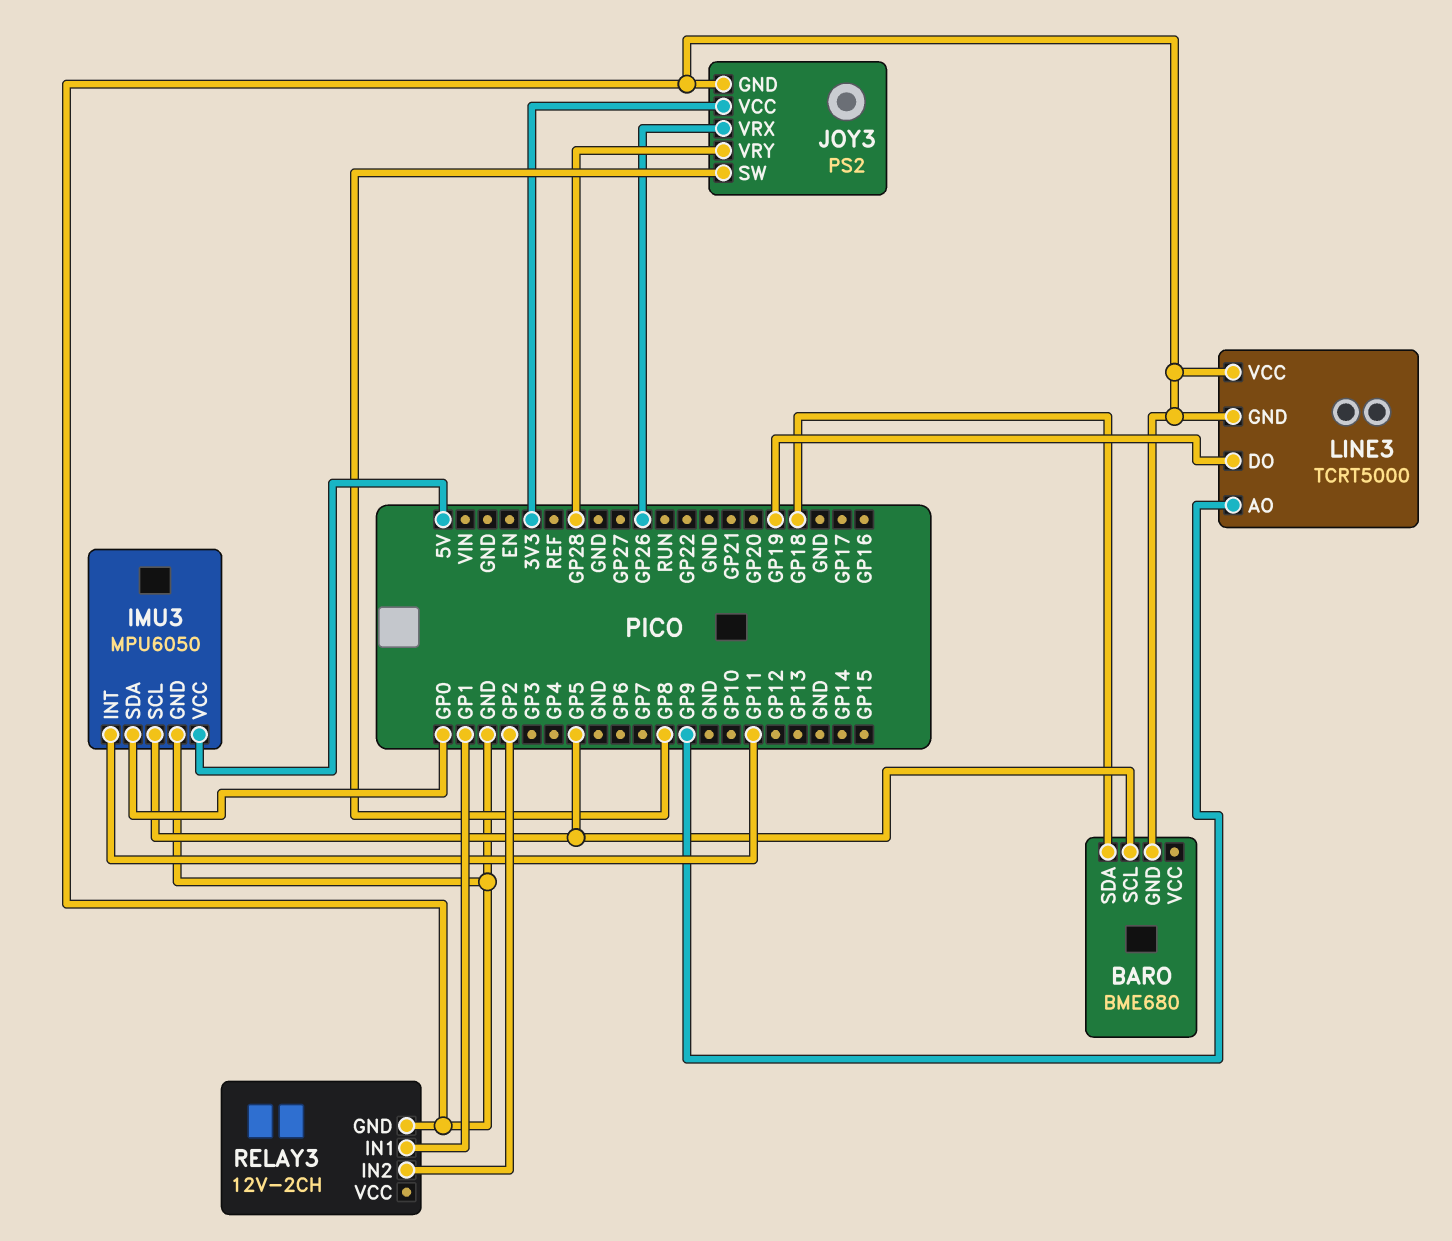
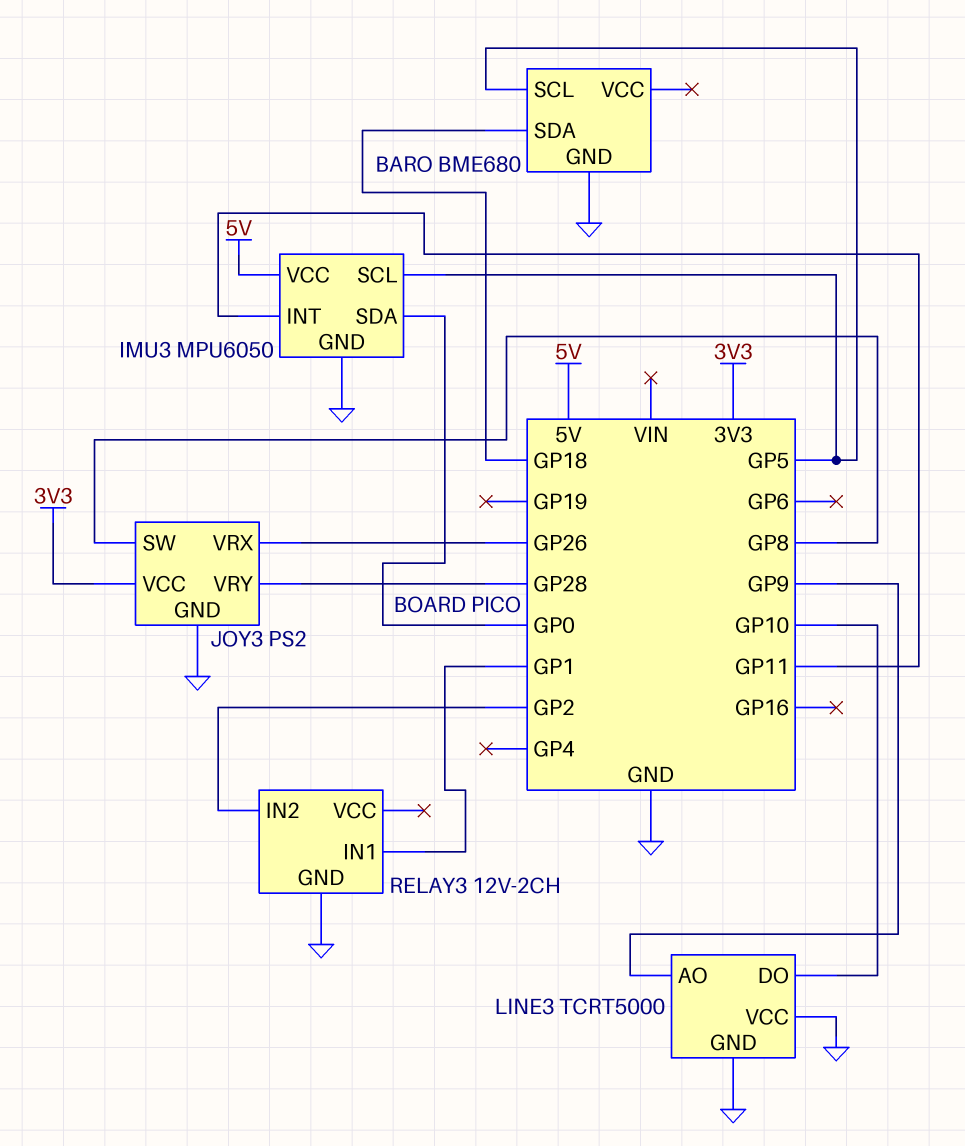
LINE3 pin DO: GP19 -> GP10

